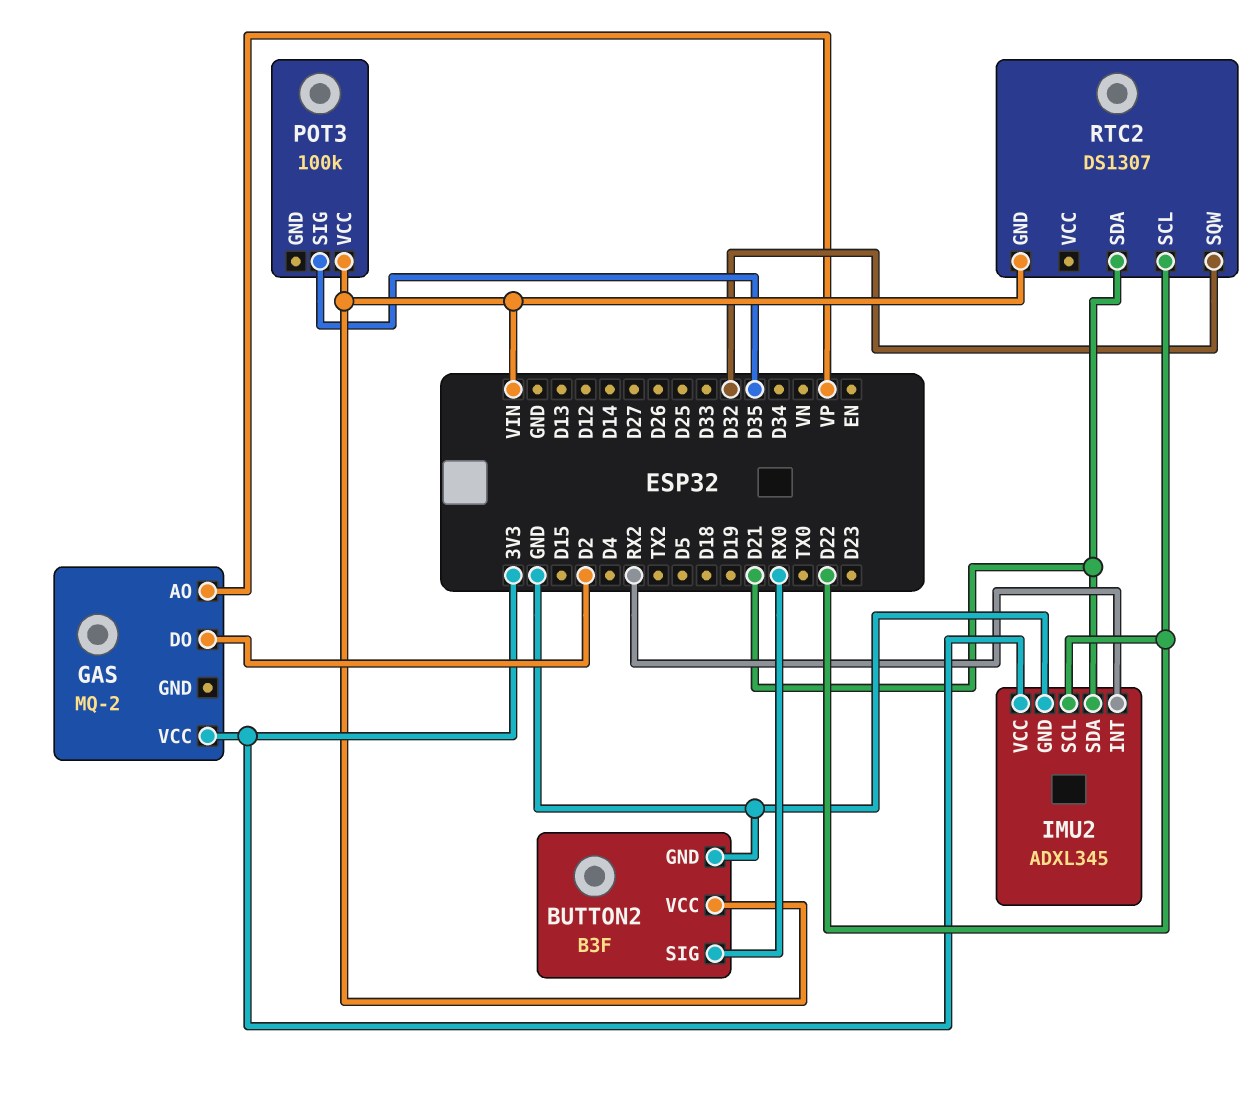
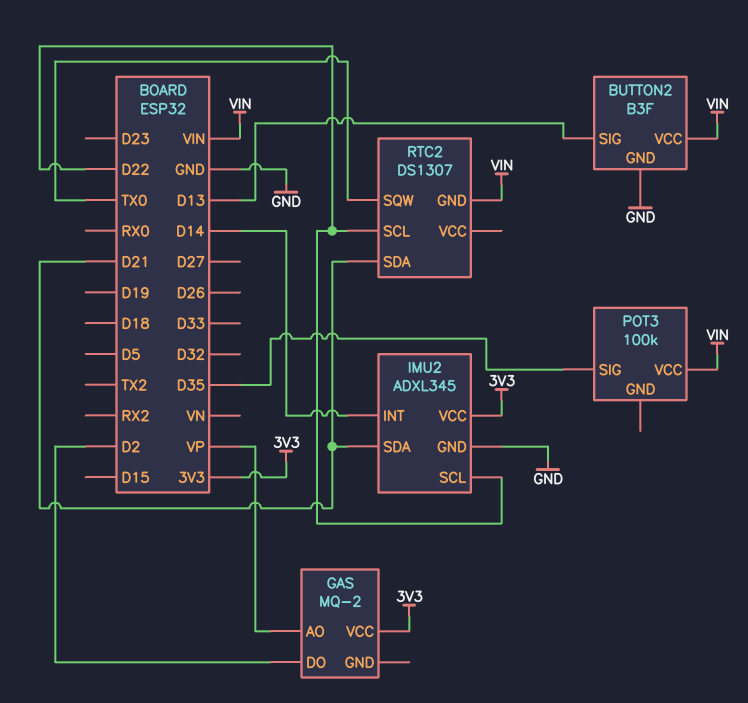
BUTTON2 pin SIG: RX0 -> D13
IMU2 pin INT: RX2 -> D14
RTC2 pin SQW: D32 -> TX0

